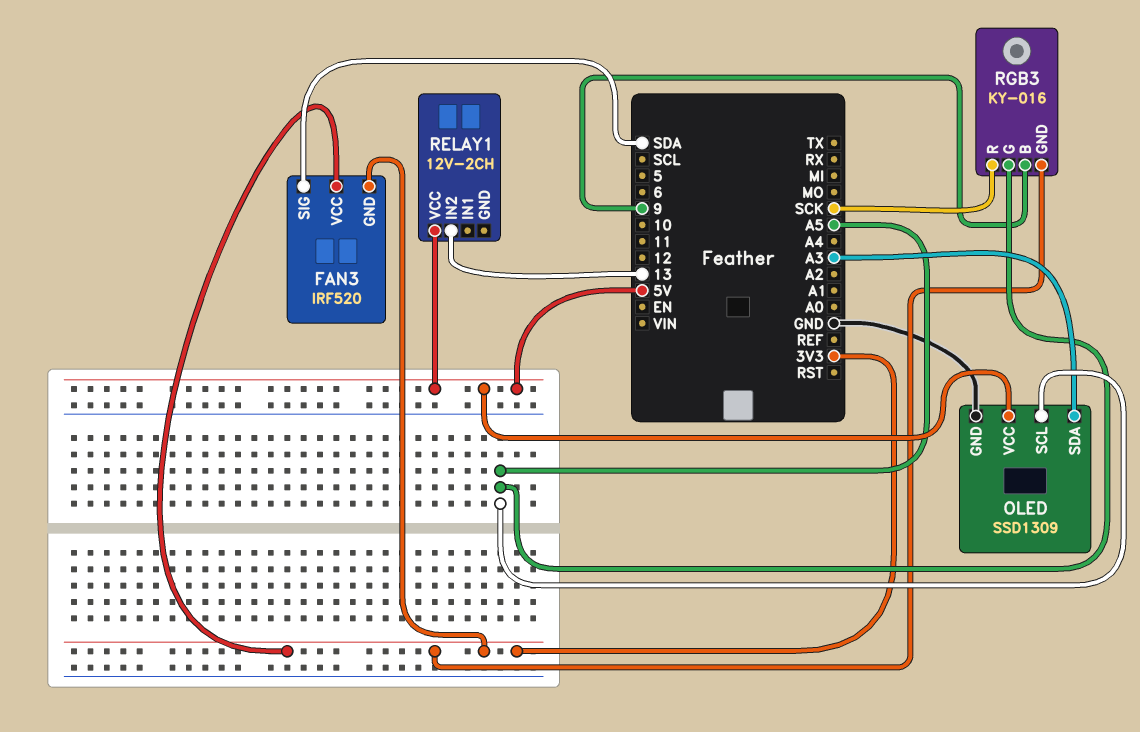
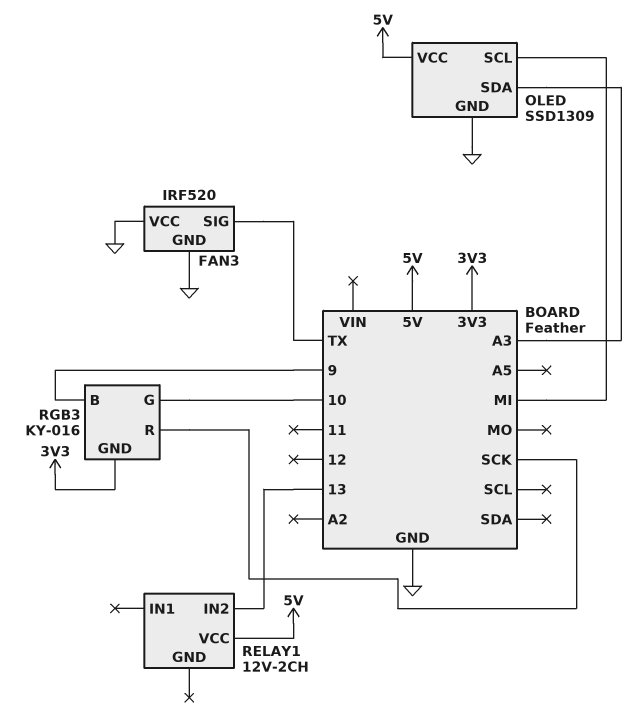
FAN3 pin GND: 3V3 -> GND
FAN3 pin SIG: SDA -> TX
FAN3 pin VCC: 3V3 -> GND
OLED pin SCL: A5 -> MI
RGB3 pin G: A5 -> 10

